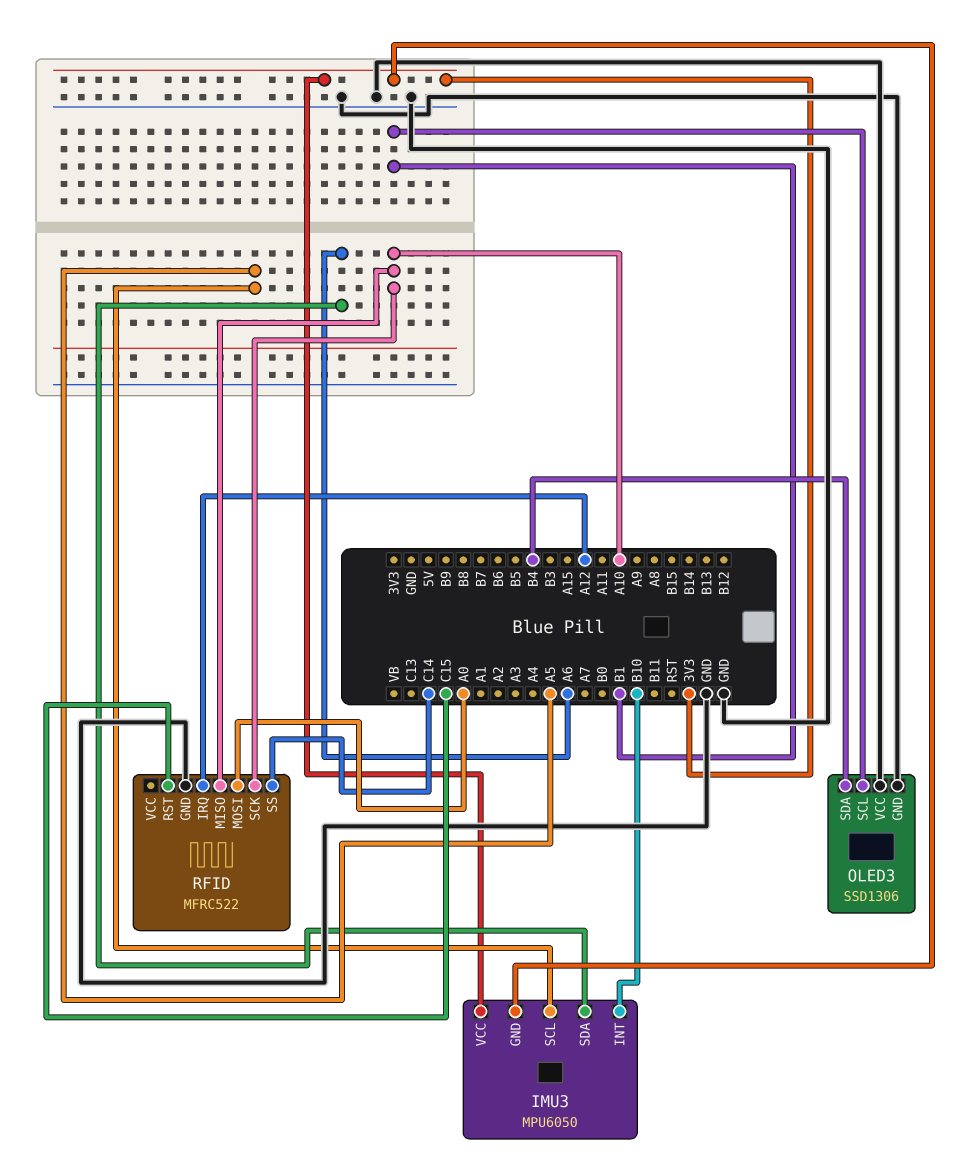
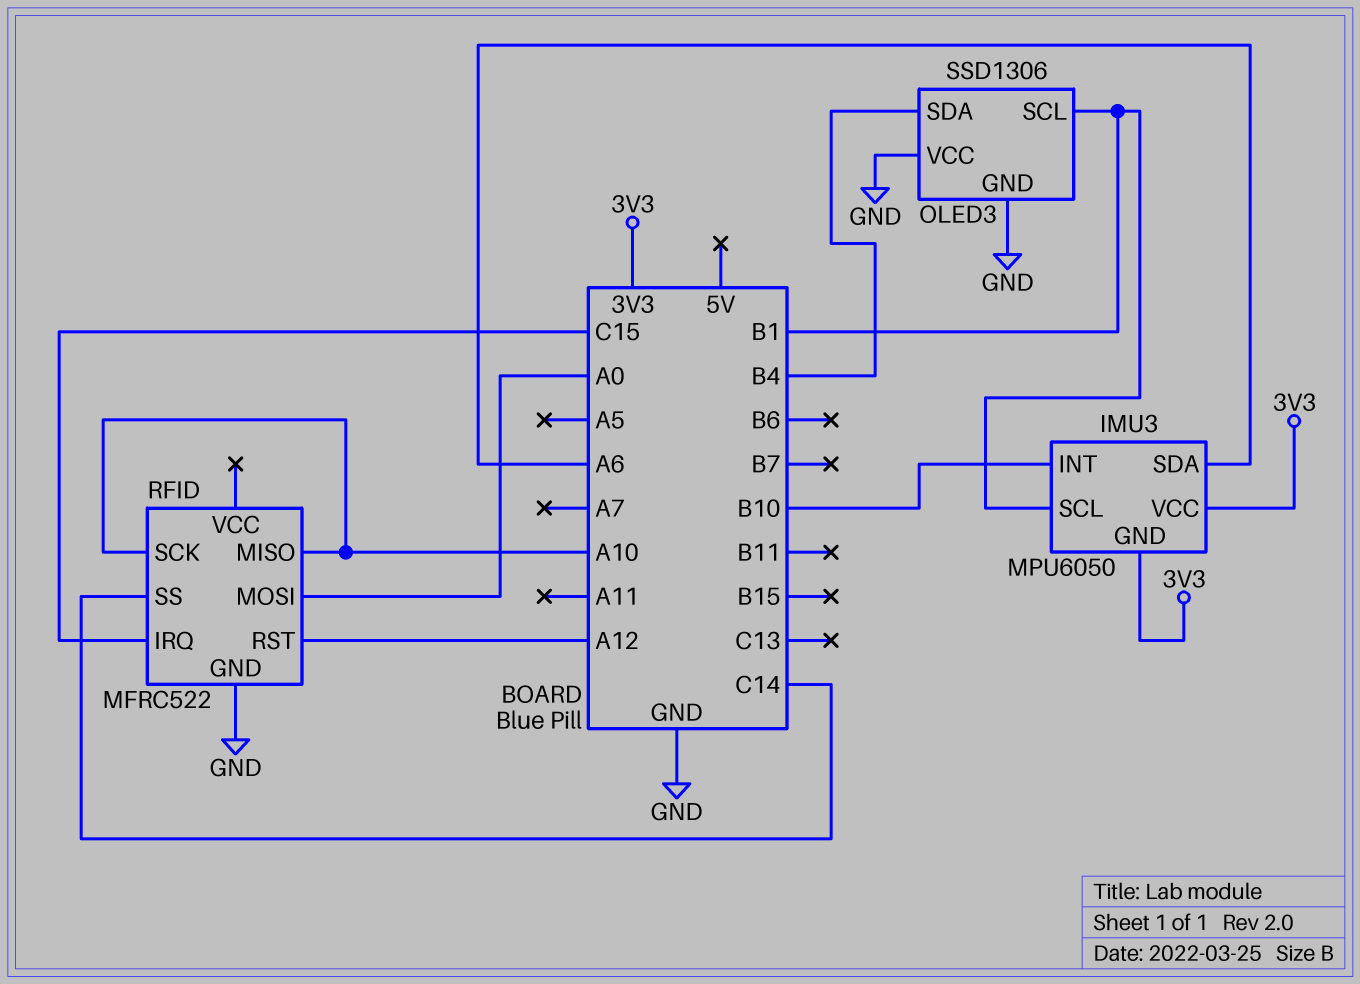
IMU3 pin SCL: A5 -> B1
RFID pin IRQ: A12 -> C15
RFID pin RST: C15 -> A12

